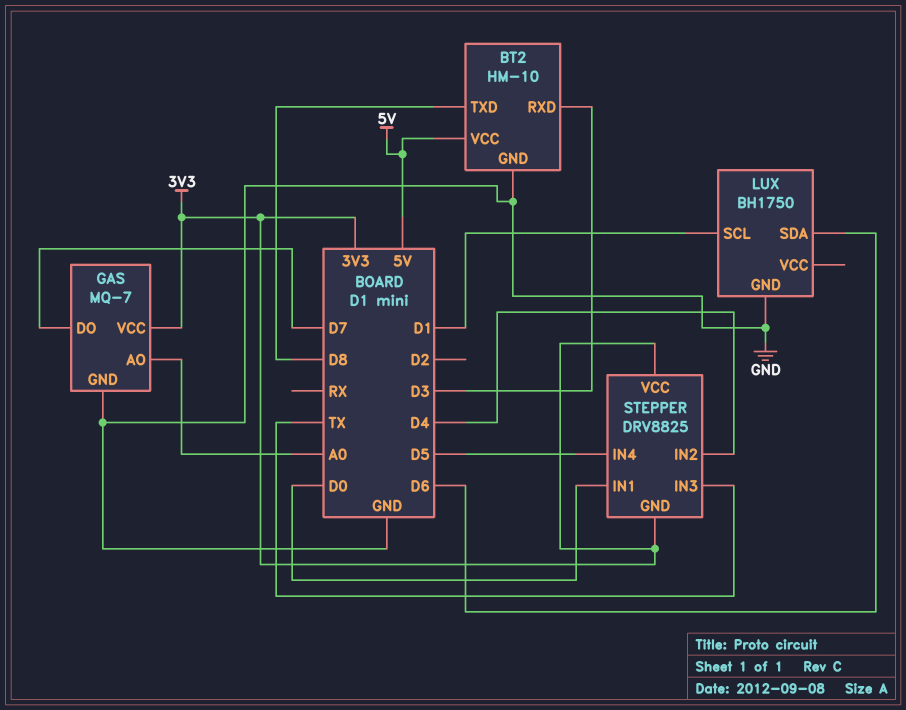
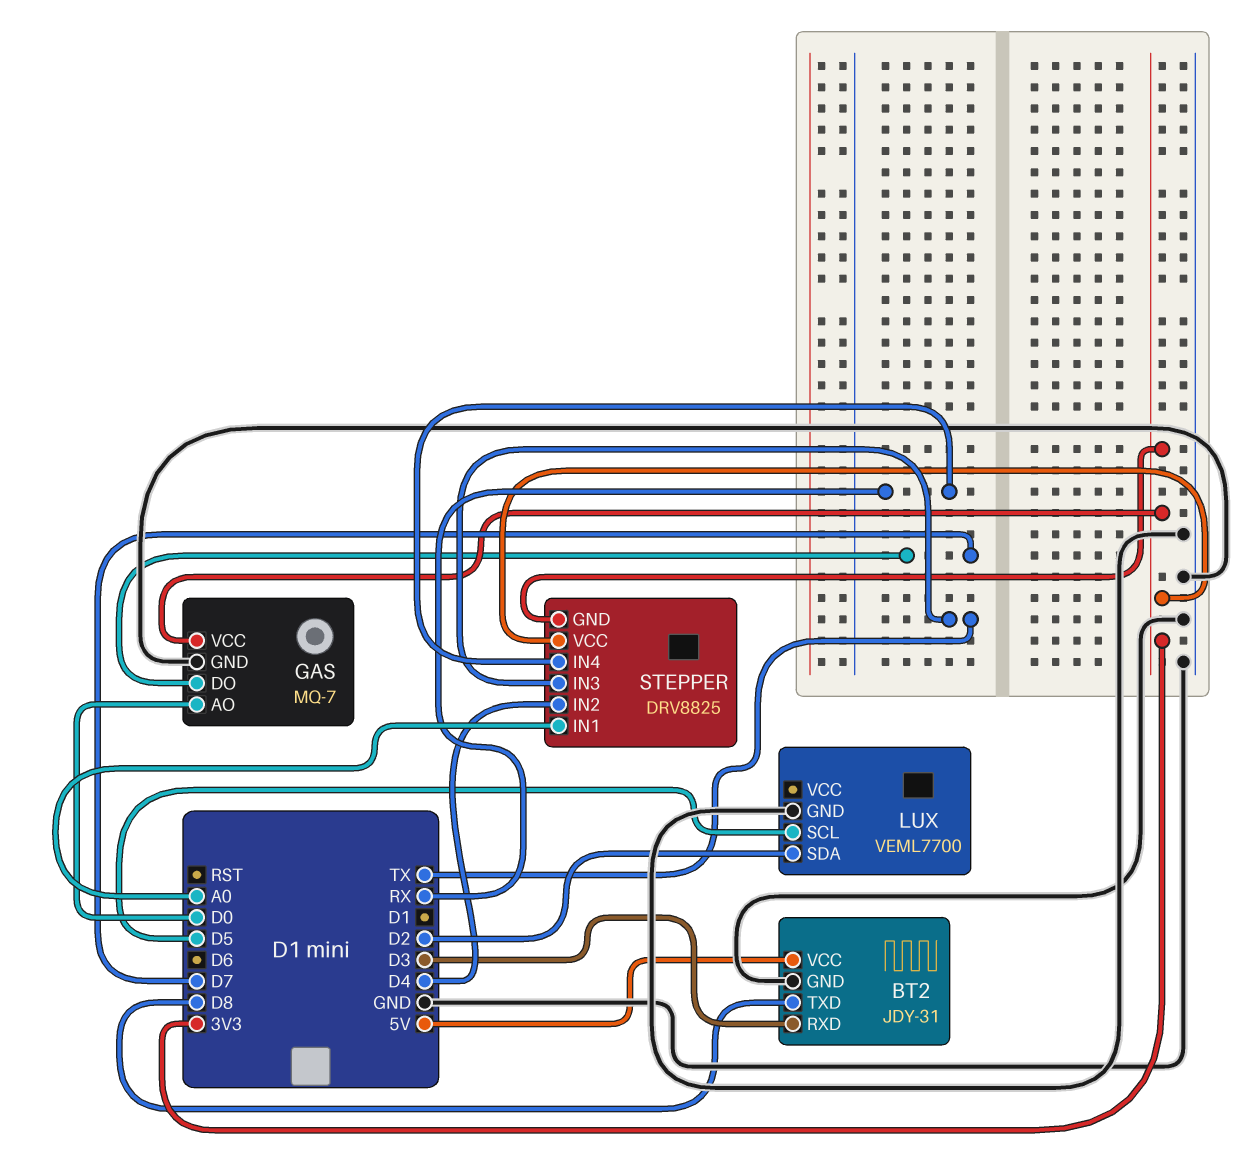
BT2: HM-10 -> JDY-31
GAS pin AO: A0 -> D0
LUX: BH1750 -> VEML7700
LUX pin SCL: D1 -> D5
LUX pin SDA: D6 -> D2
STEPPER pin IN1: D0 -> A0
STEPPER pin IN4: D5 -> RX

